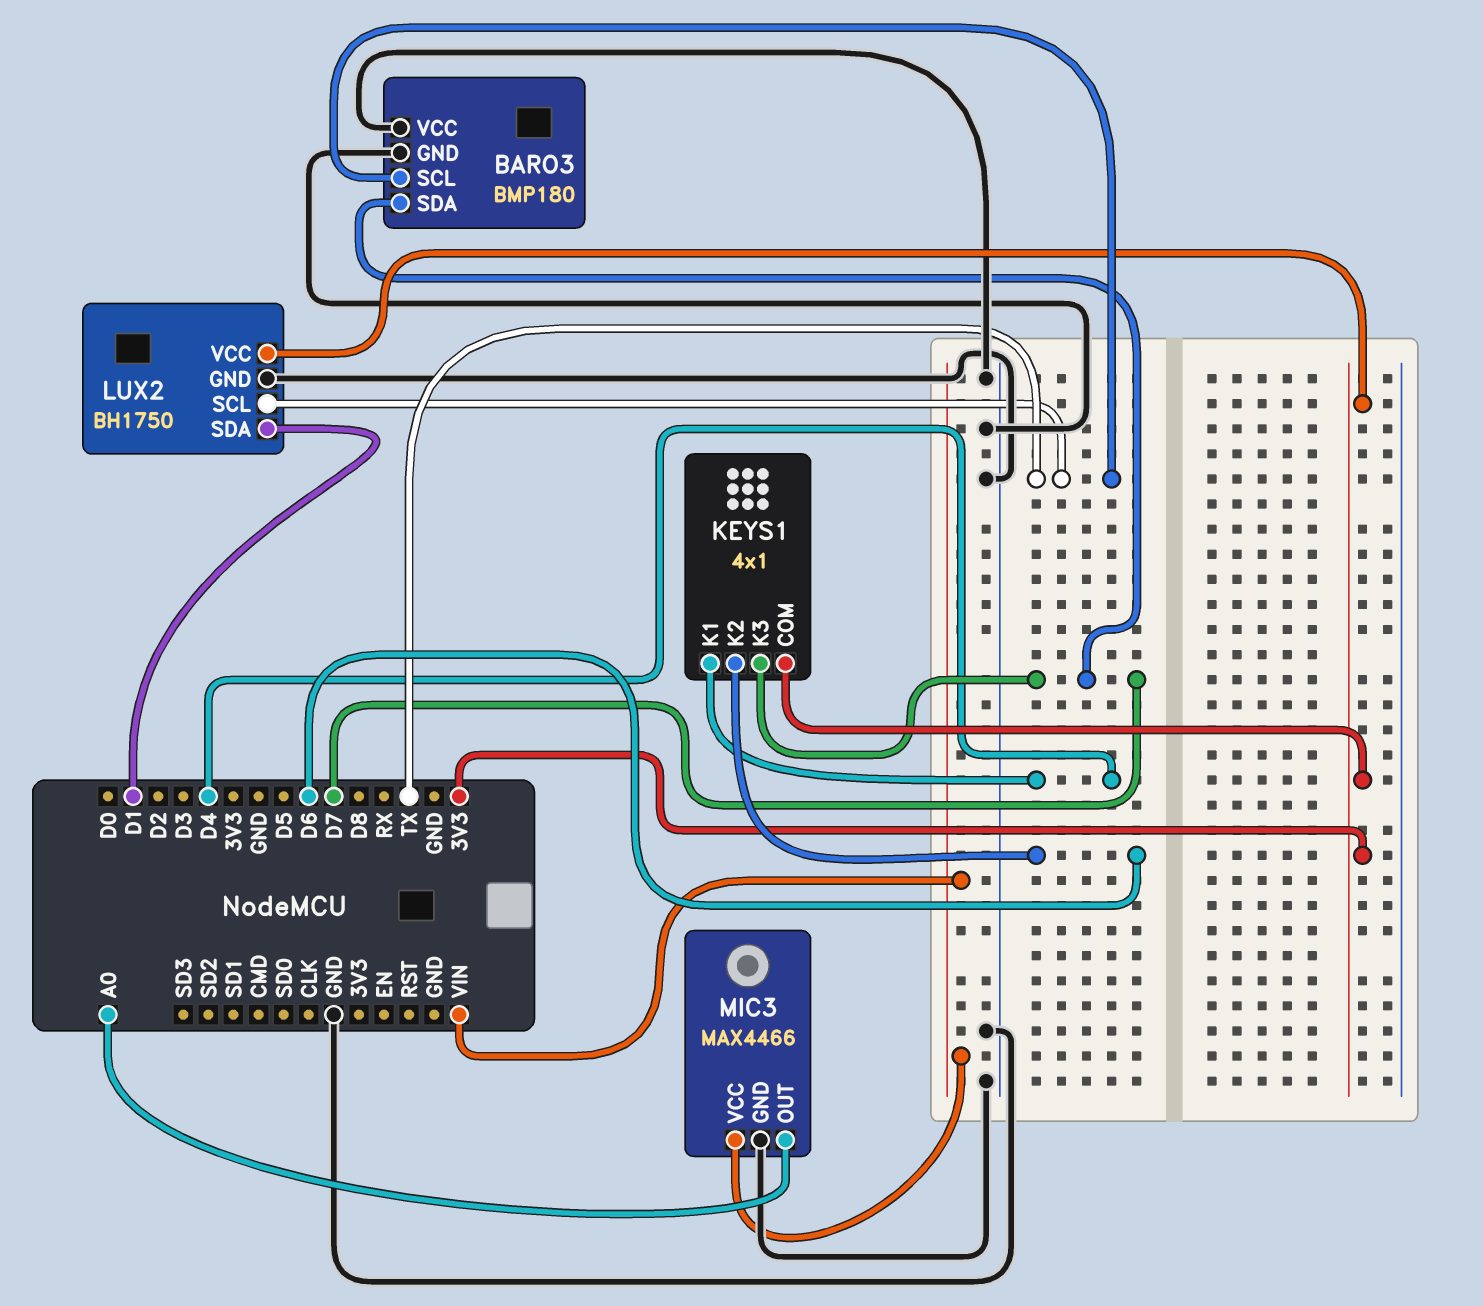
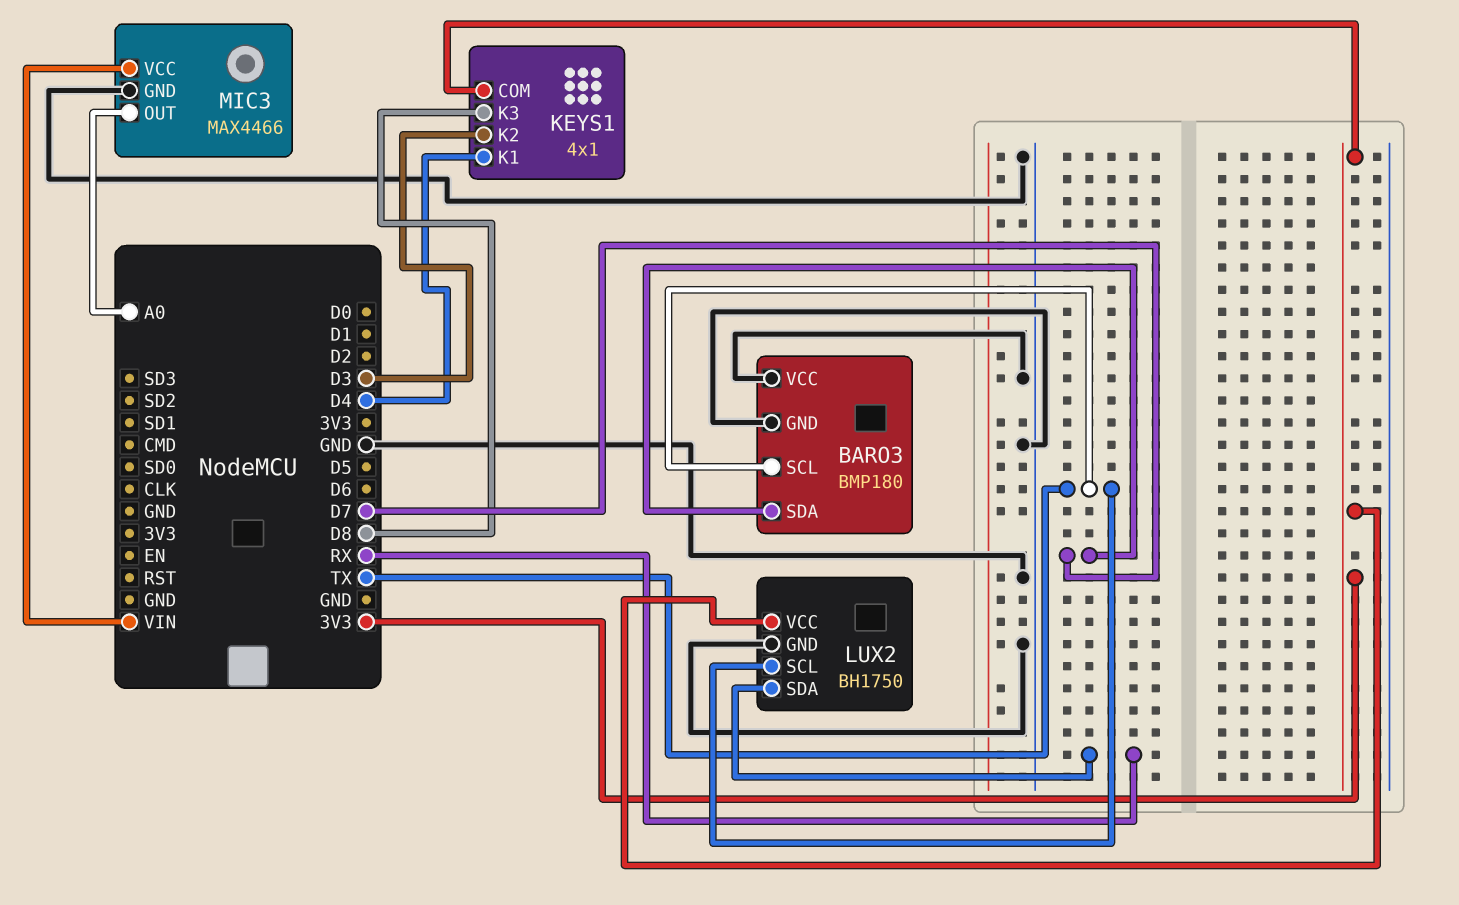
KEYS1 pin K2: D6 -> D3
KEYS1 pin K3: D7 -> D8
LUX2 pin SDA: D1 -> RX

